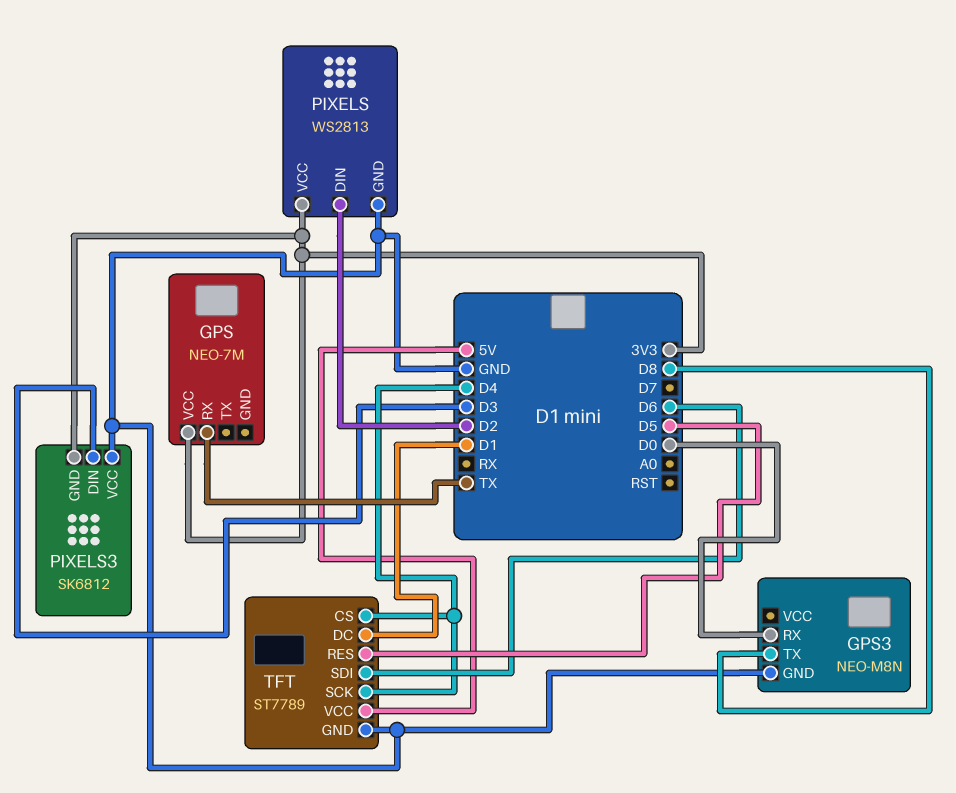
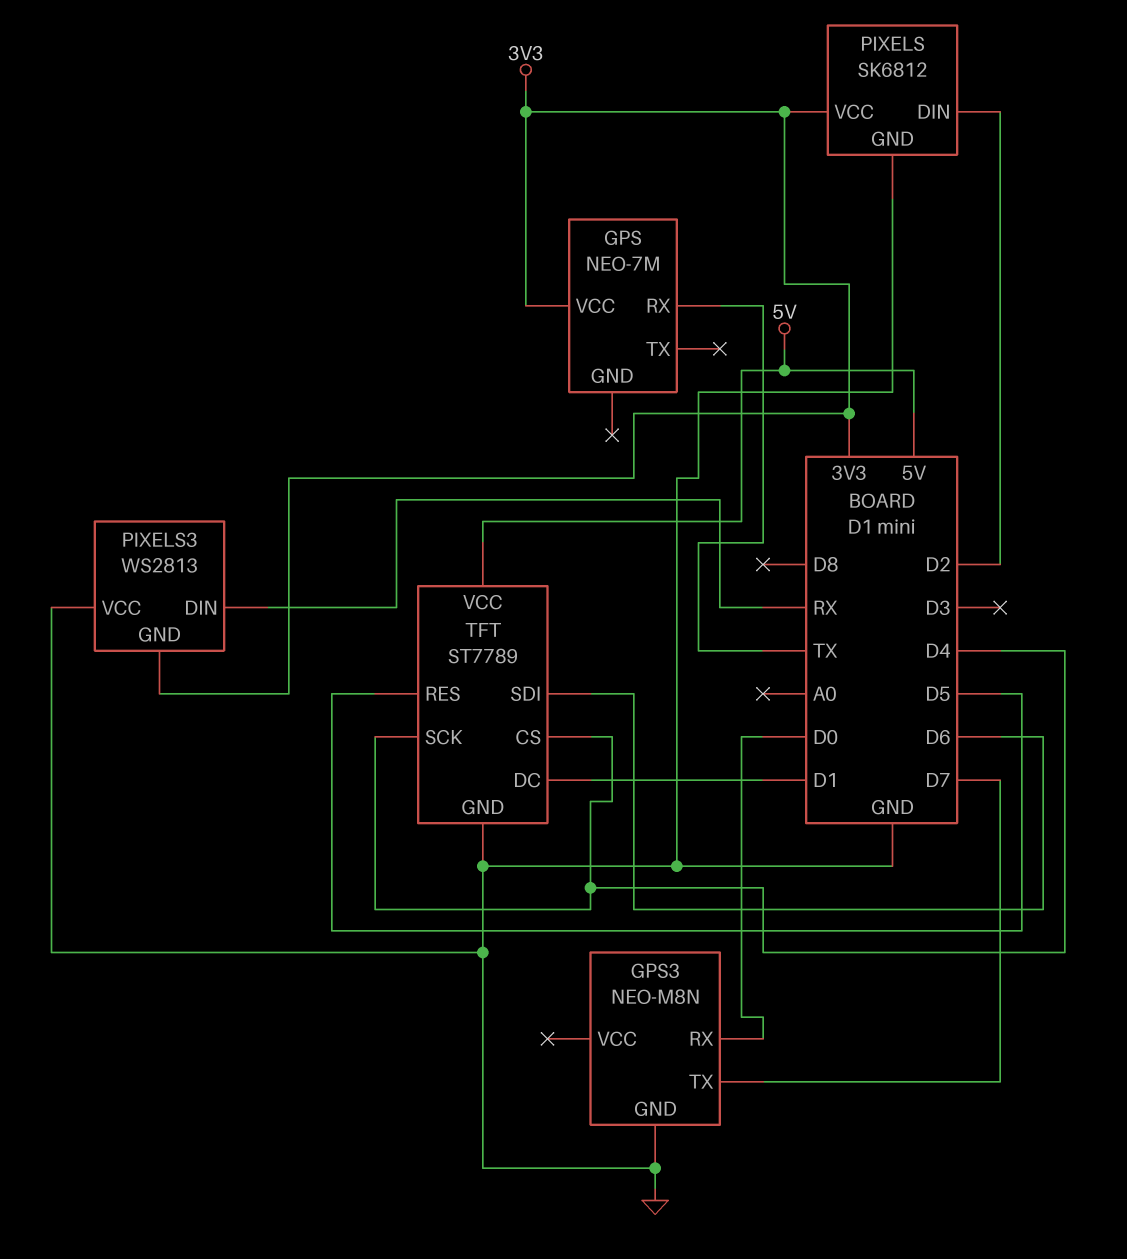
GPS3 pin TX: D8 -> D7
PIXELS: WS2813 -> SK6812
PIXELS3: SK6812 -> WS2813
PIXELS3 pin DIN: D3 -> RX

